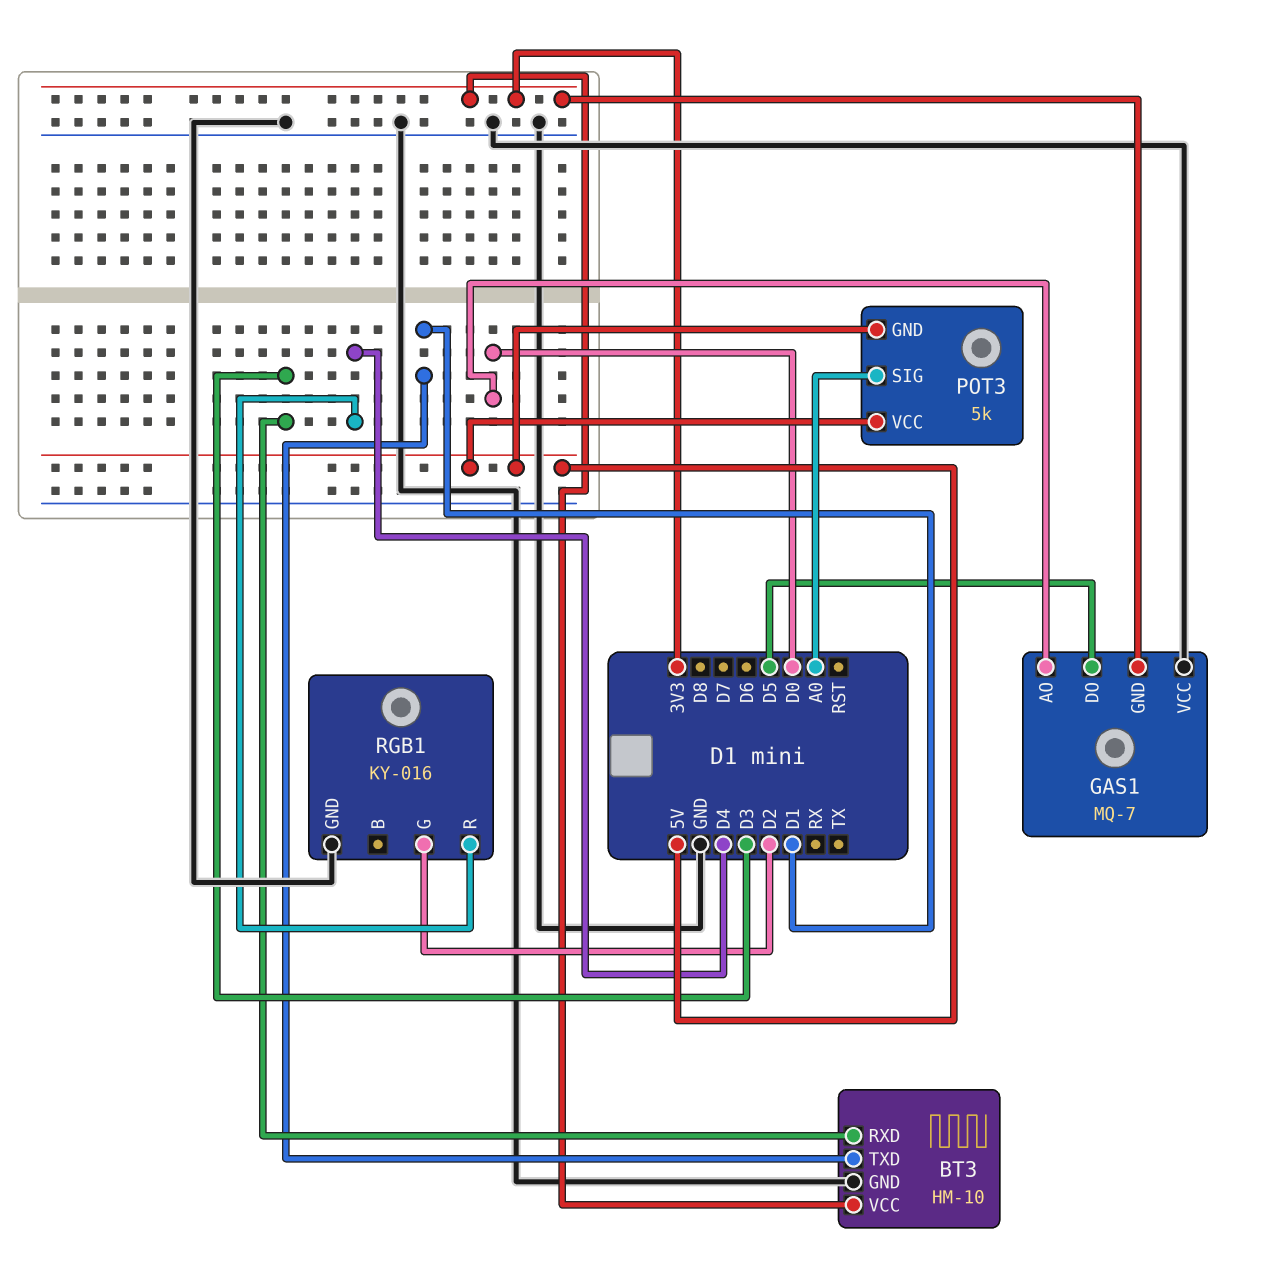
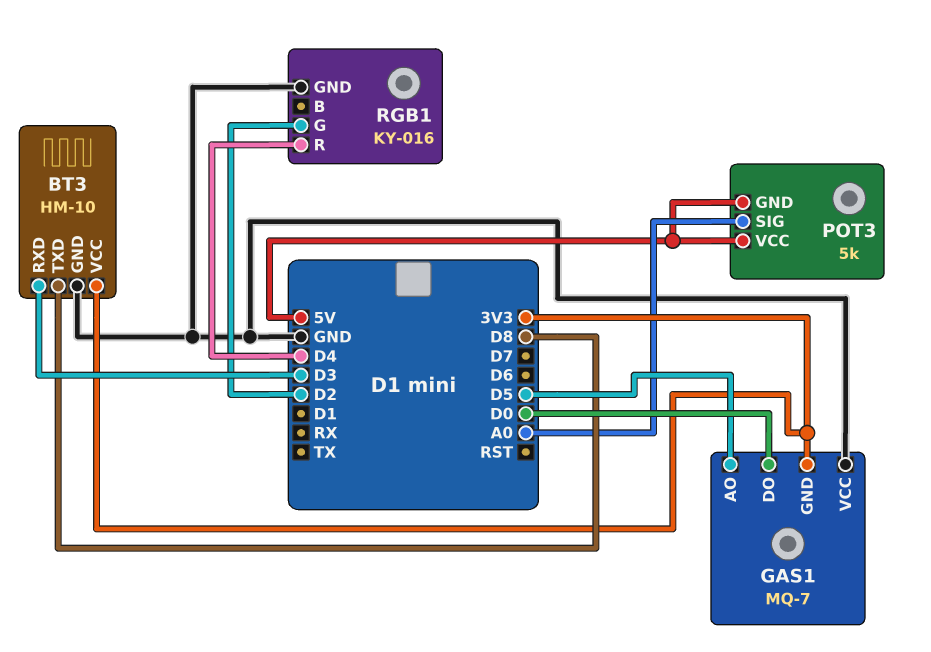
BT3 pin TXD: D1 -> D8
GAS1 pin AO: D0 -> D5
GAS1 pin DO: D5 -> D0

